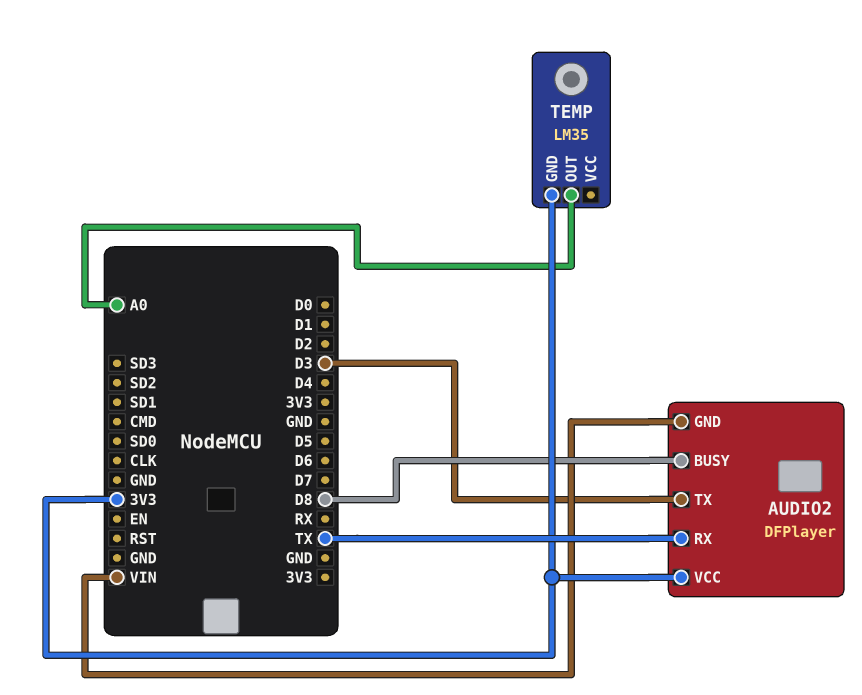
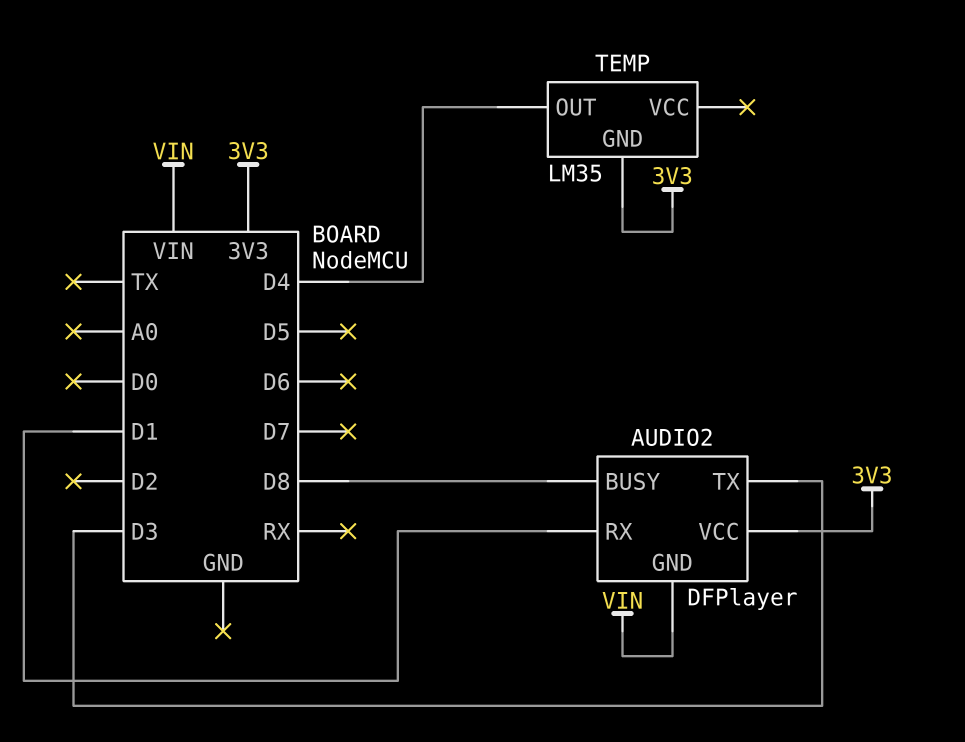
AUDIO2 pin RX: TX -> D1
TEMP pin OUT: A0 -> D4

